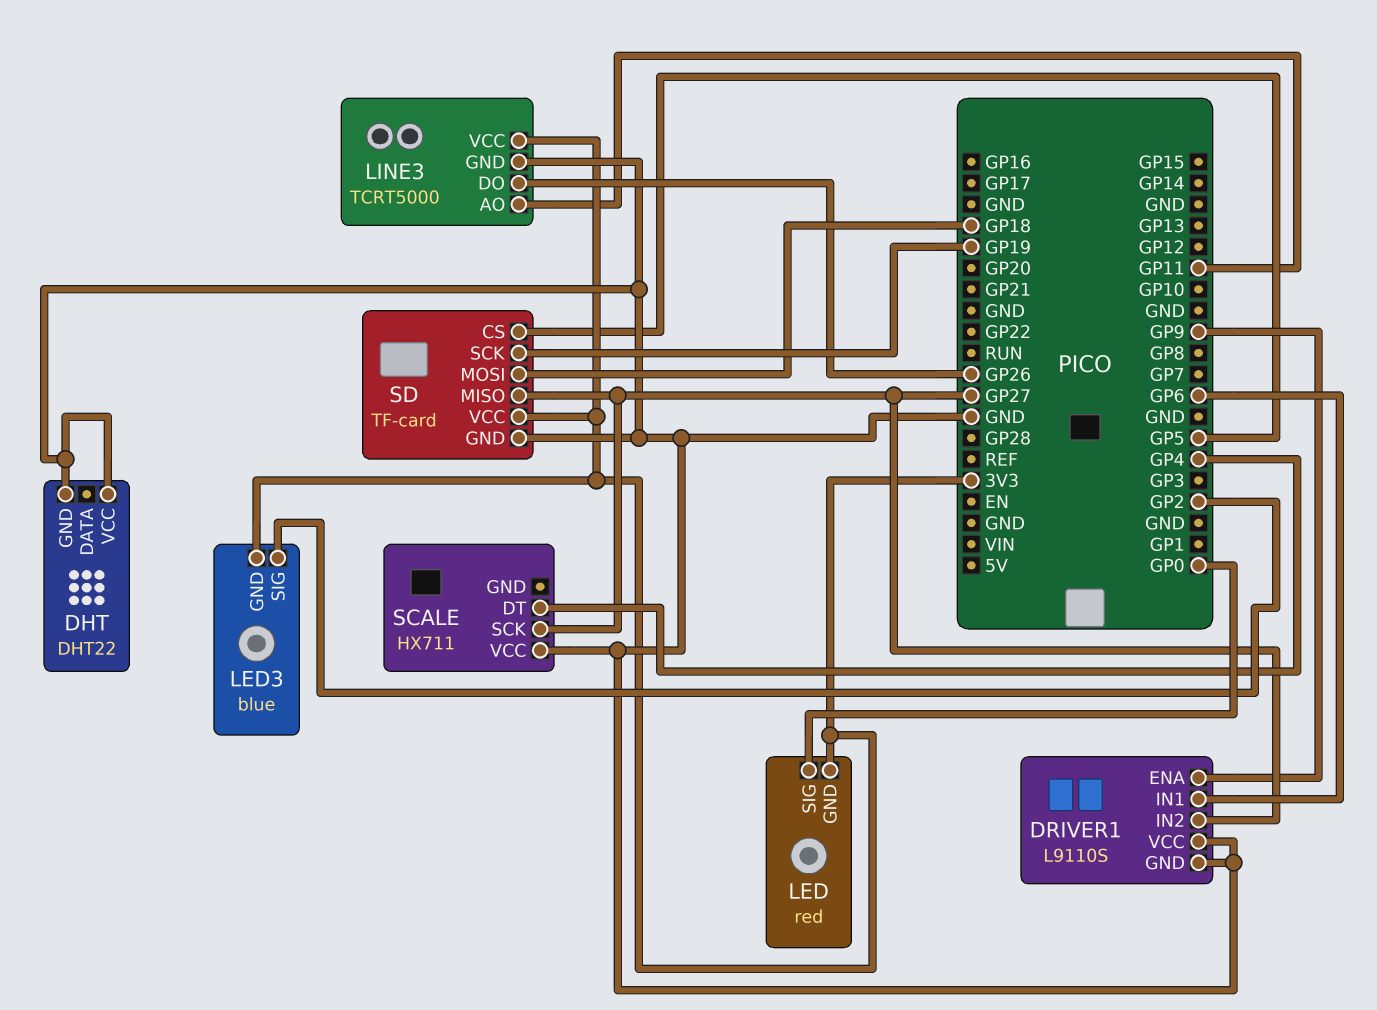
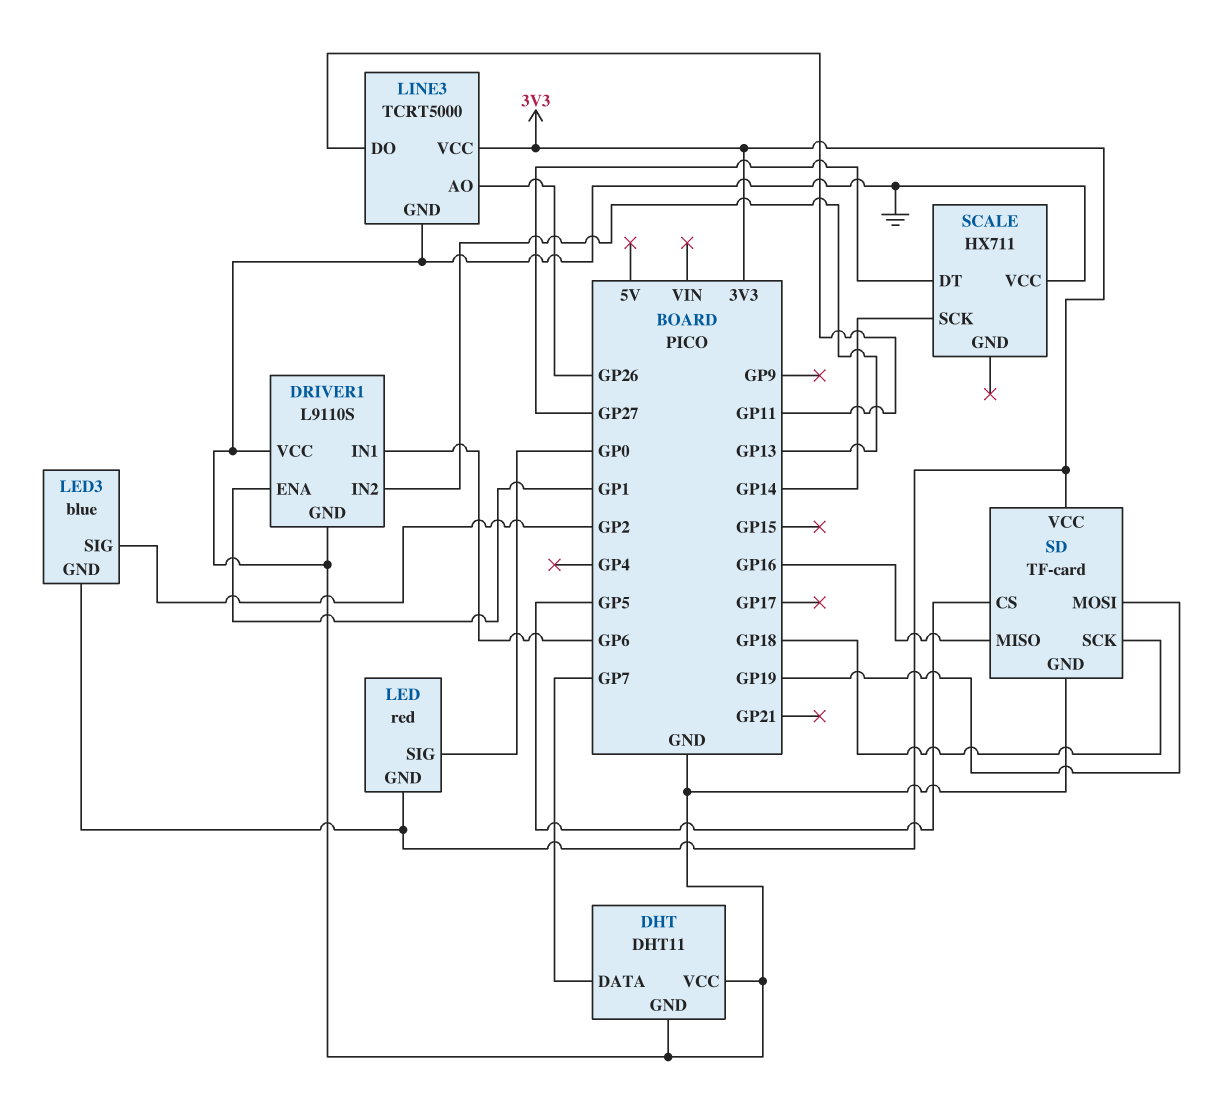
DHT: DHT22 -> DHT11
DHT pin DATA: none -> GP7
DRIVER1 pin ENA: GP9 -> GP1
DRIVER1 pin IN2: GP27 -> GP13
LINE3 pin AO: GP11 -> GP26
LINE3 pin DO: GP26 -> GP11
SCALE pin DT: GP4 -> GP27
SCALE pin SCK: GP27 -> GP14
SD pin MISO: GP27 -> GP16
SD pin MOSI: GP18 -> GP19
SD pin SCK: GP19 -> GP18

